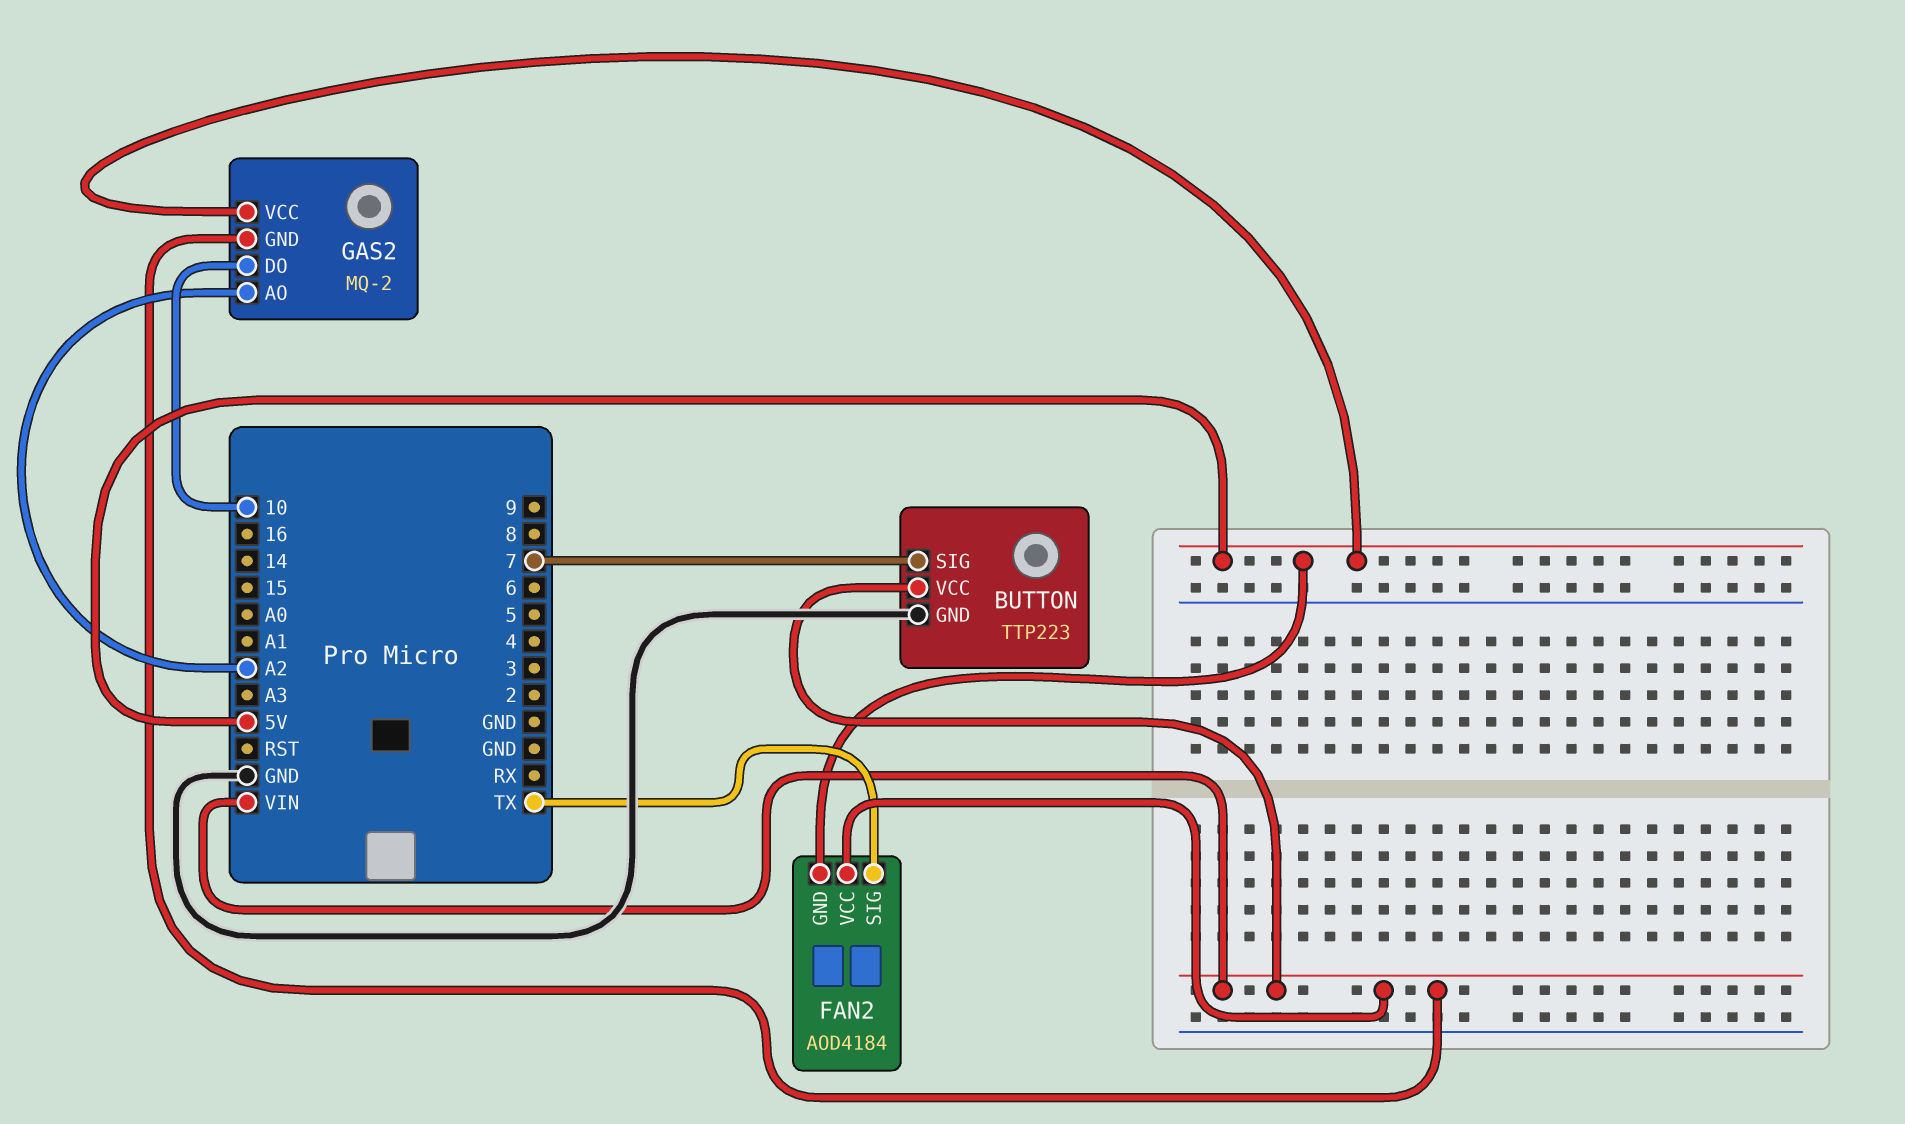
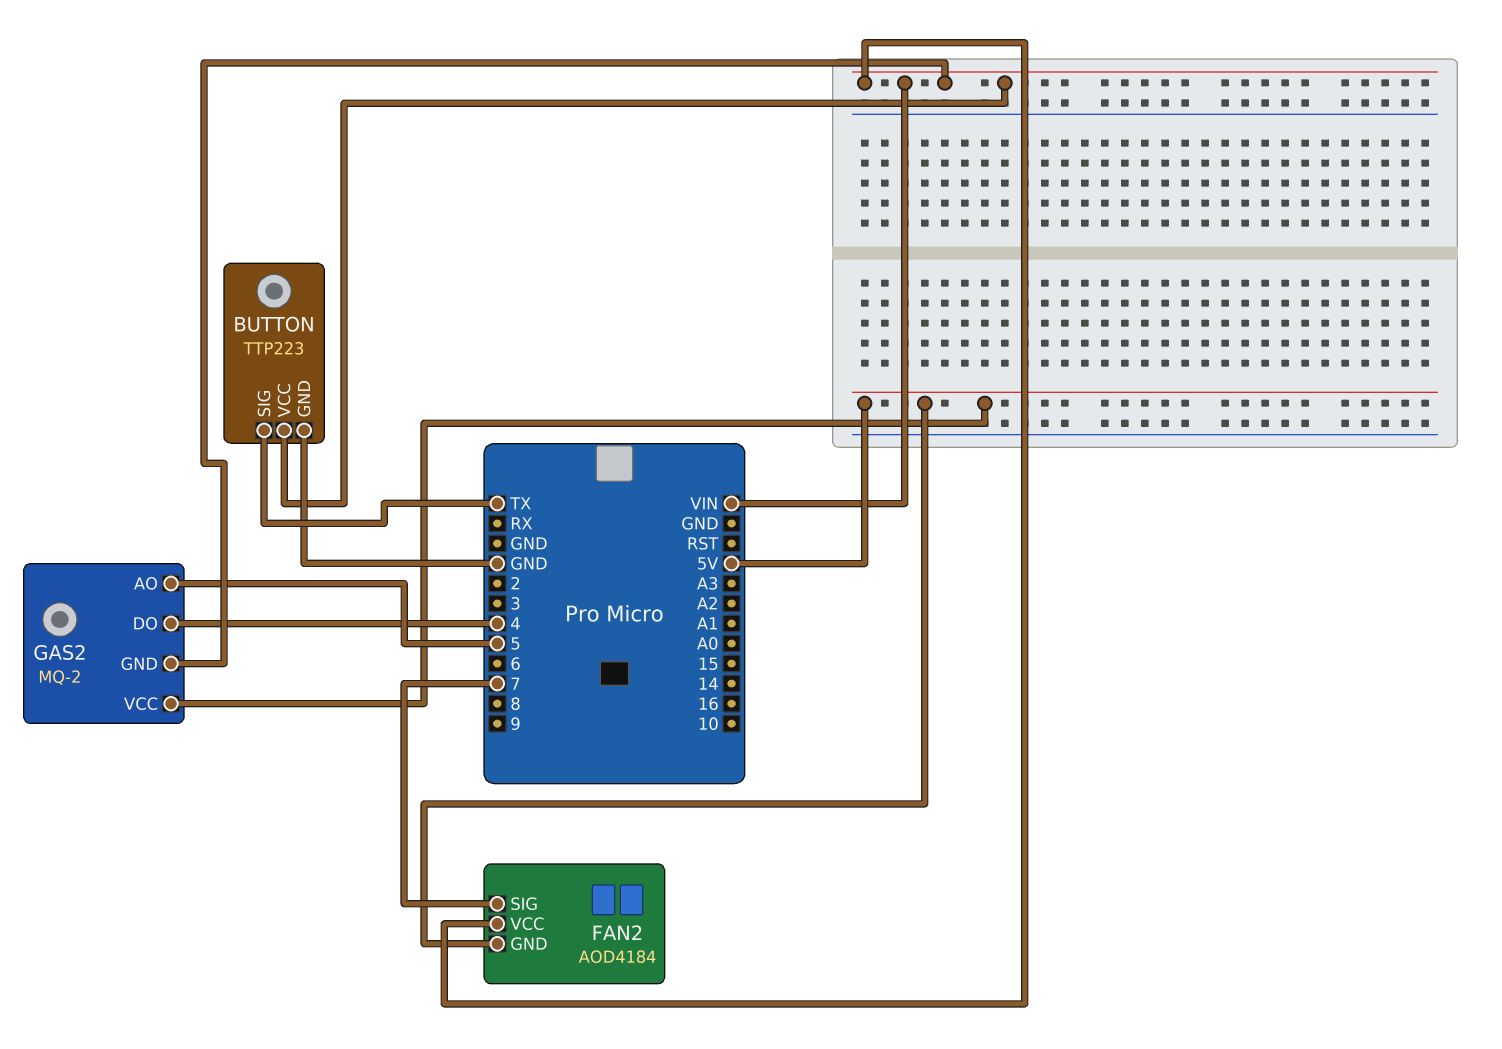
BUTTON pin SIG: 7 -> TX
FAN2 pin SIG: TX -> 7
GAS2 pin AO: A2 -> 5
GAS2 pin DO: 10 -> 4

